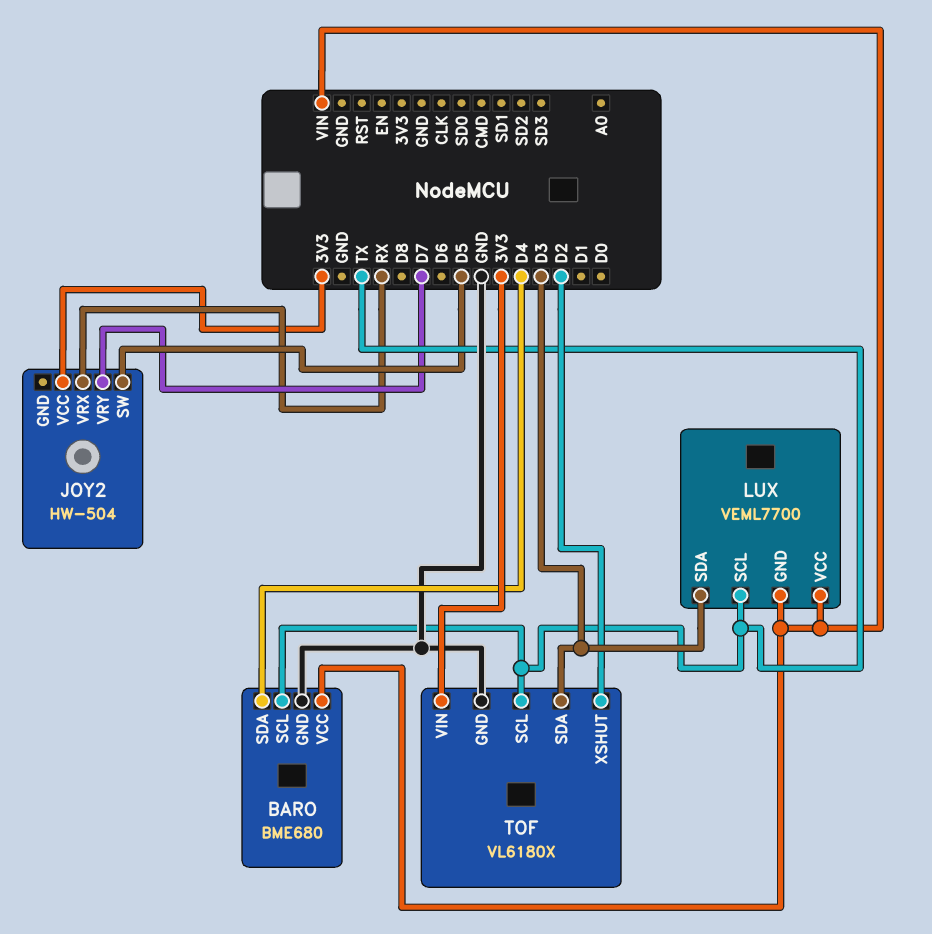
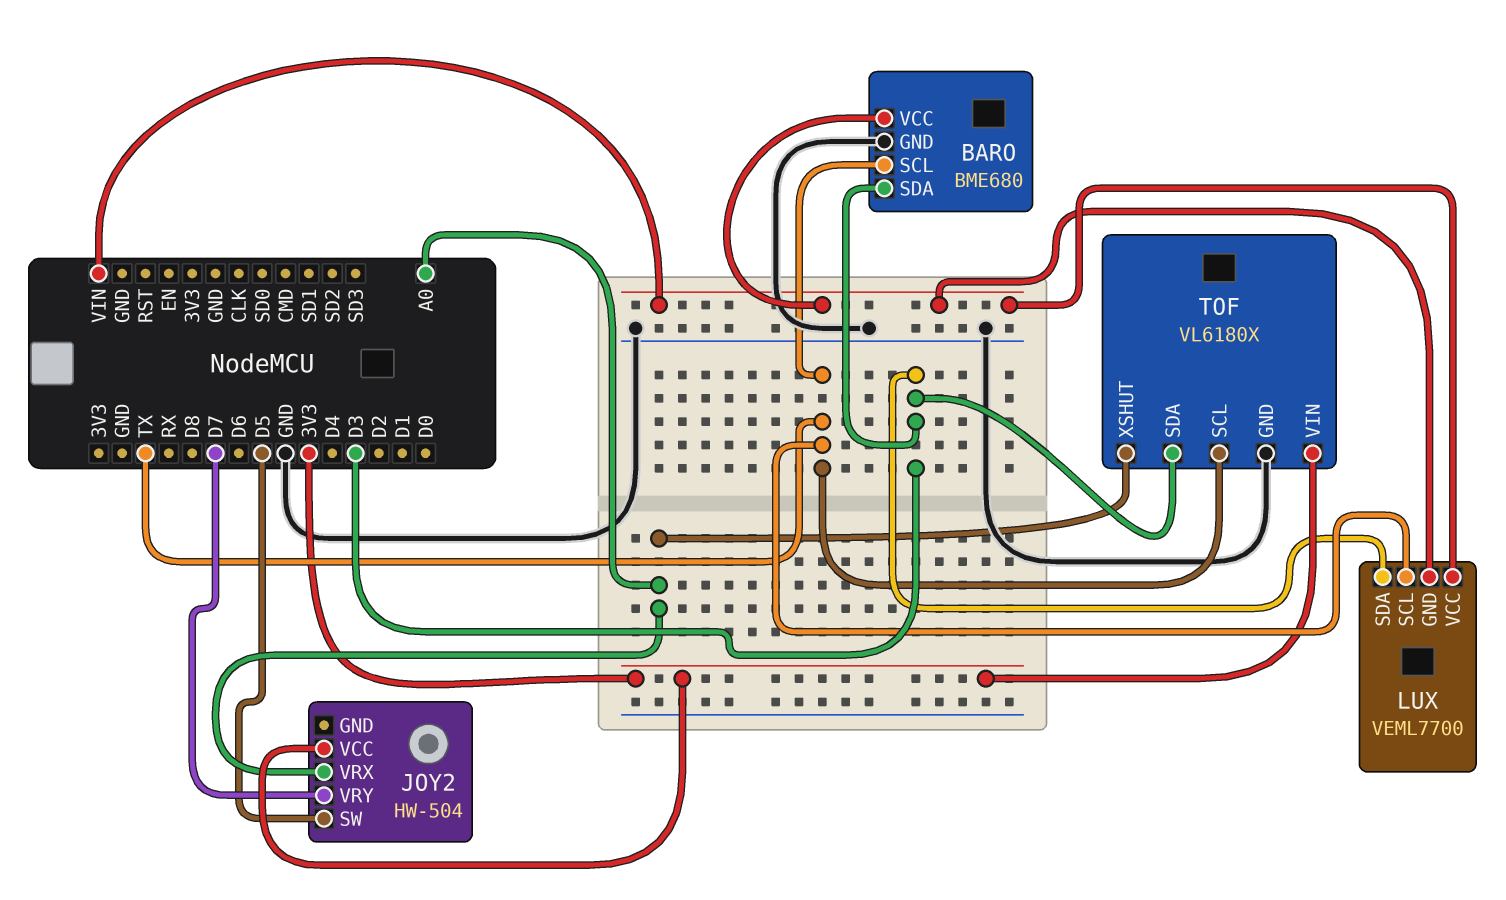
BARO pin SDA: D4 -> D3
JOY2 pin VRX: RX -> A0
TOF pin XSHUT: D2 -> A0

